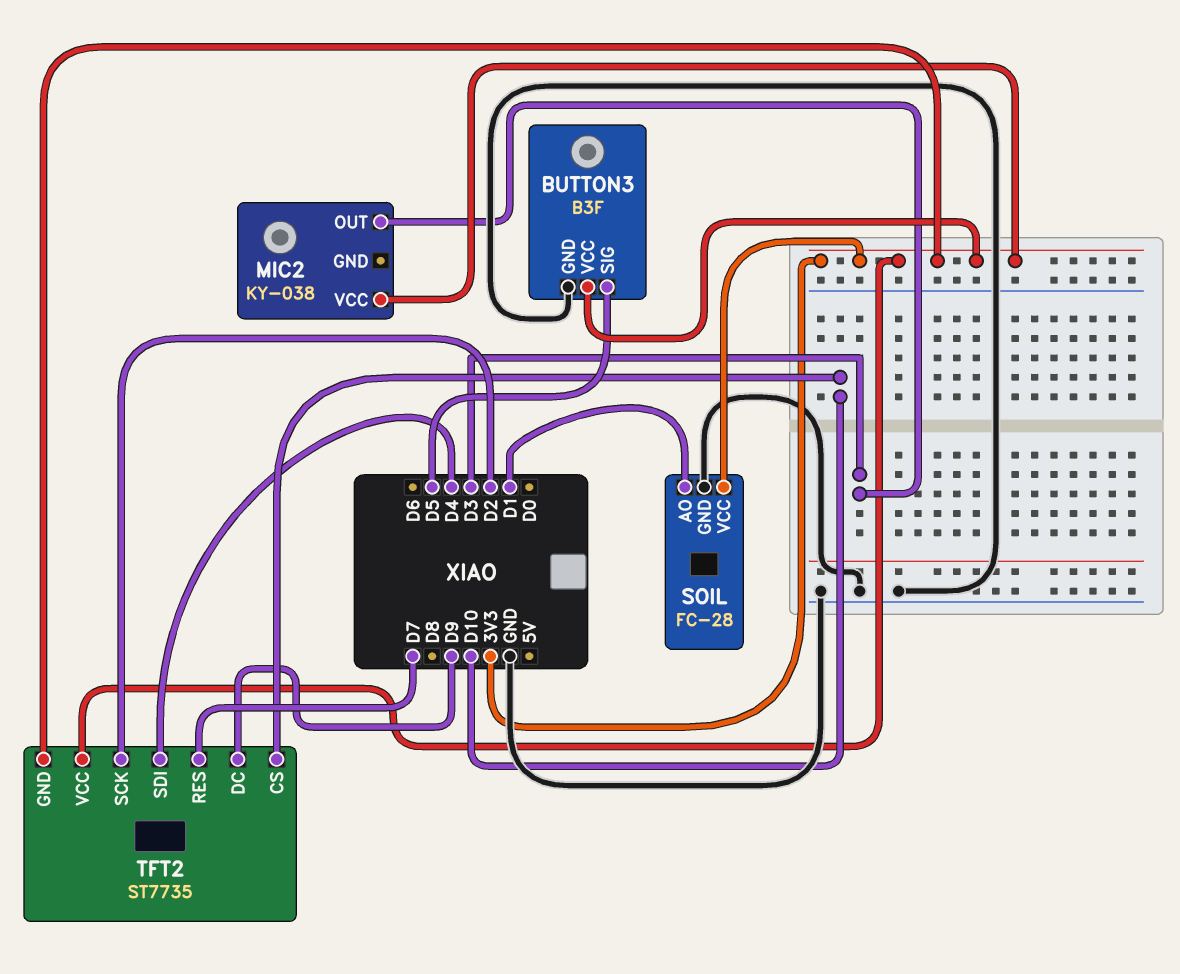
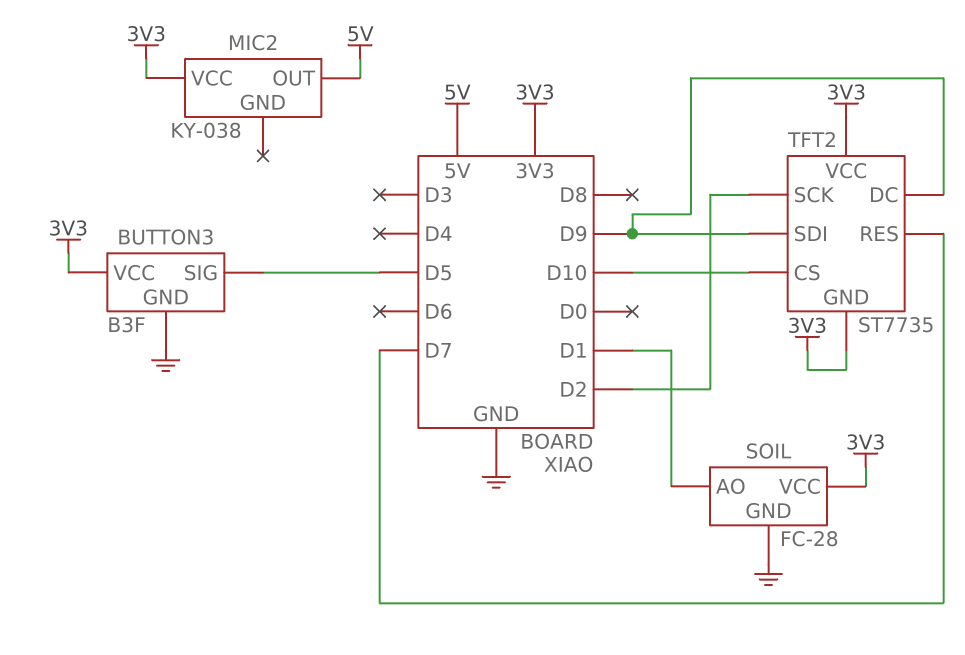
MIC2 pin OUT: D3 -> 5V
TFT2 pin SDI: D4 -> D9

